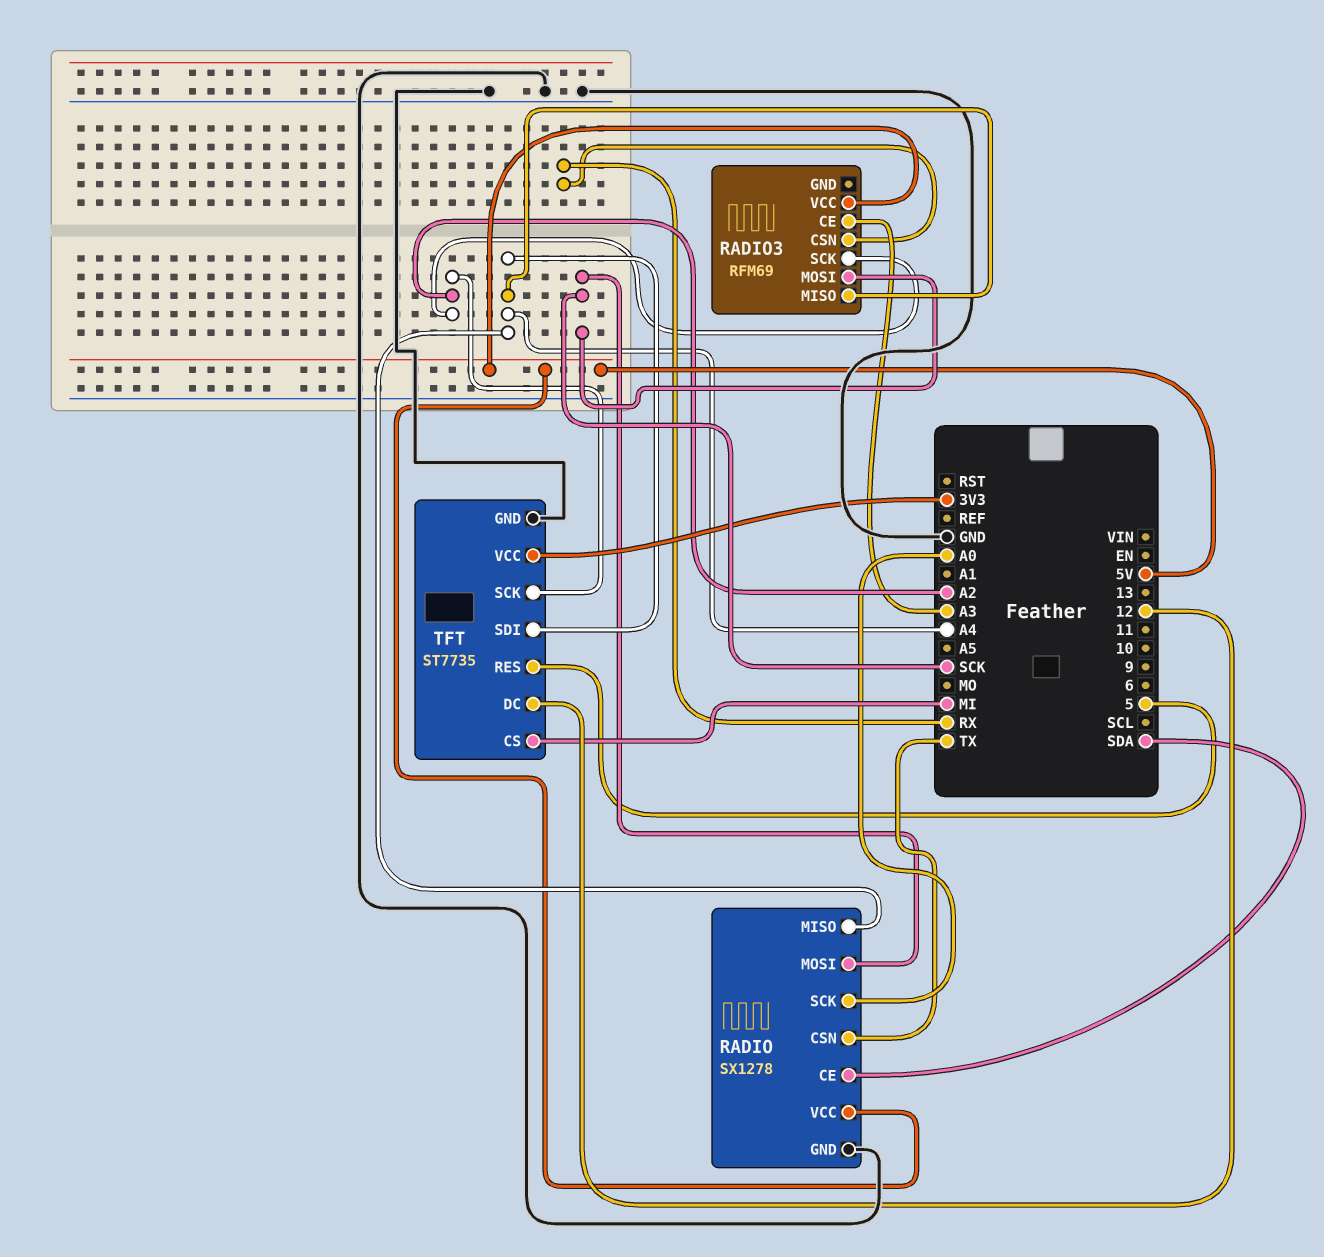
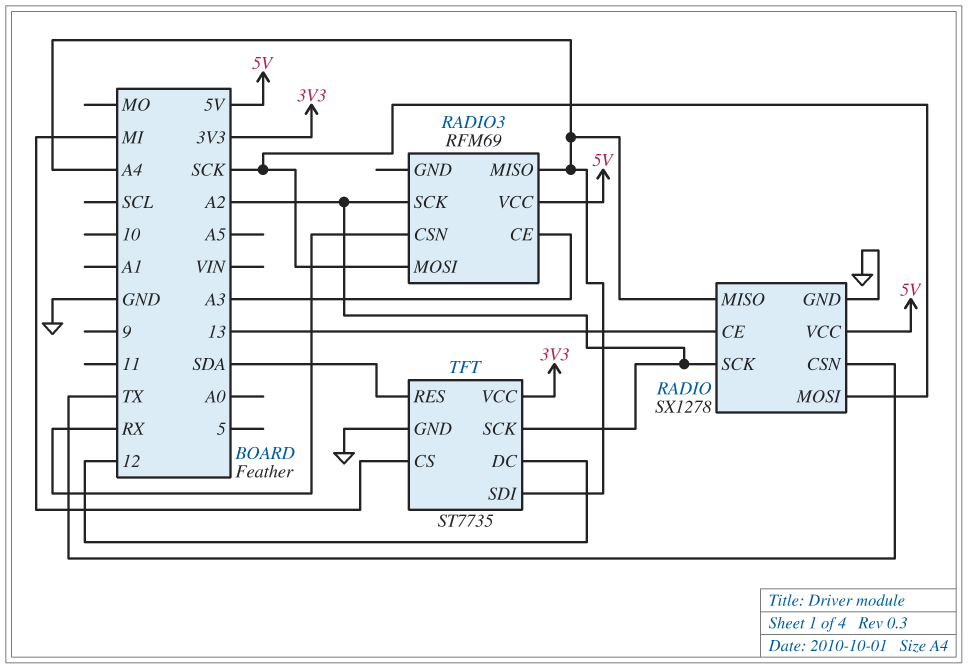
RADIO pin CE: SDA -> 13
RADIO pin SCK: A0 -> A2
TFT pin RES: 5 -> SDA

